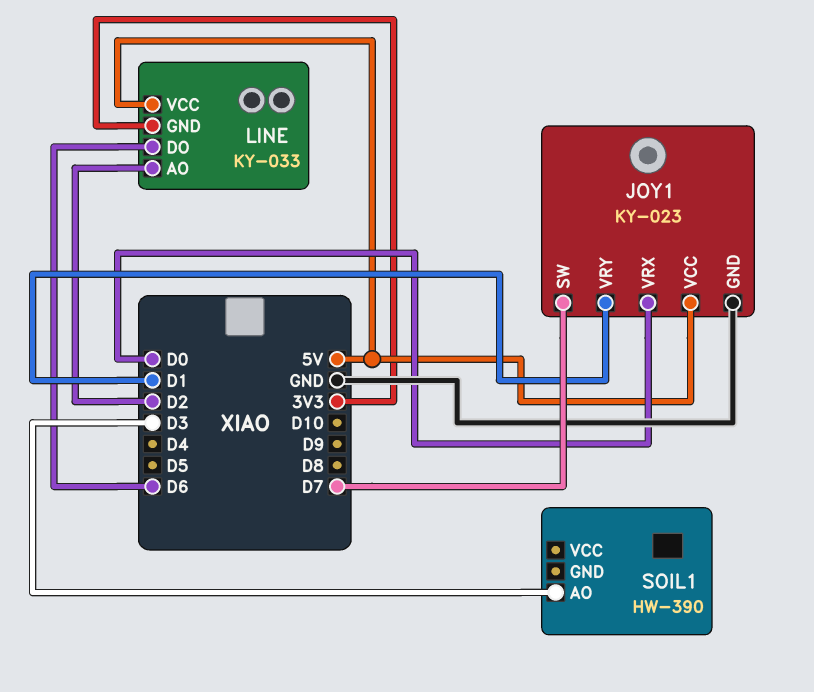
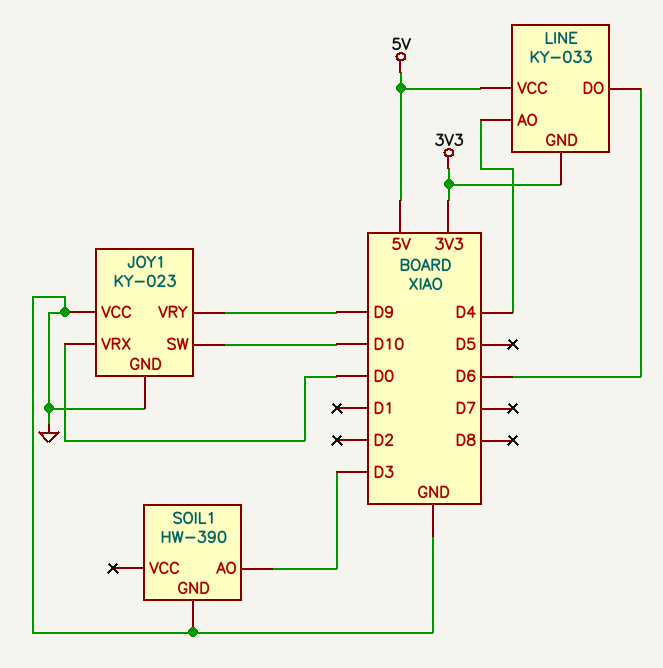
JOY1 pin SW: D7 -> D10
JOY1 pin VCC: 5V -> GND
JOY1 pin VRY: D1 -> D9
LINE pin AO: D2 -> D4
SOIL1 pin GND: none -> GND

